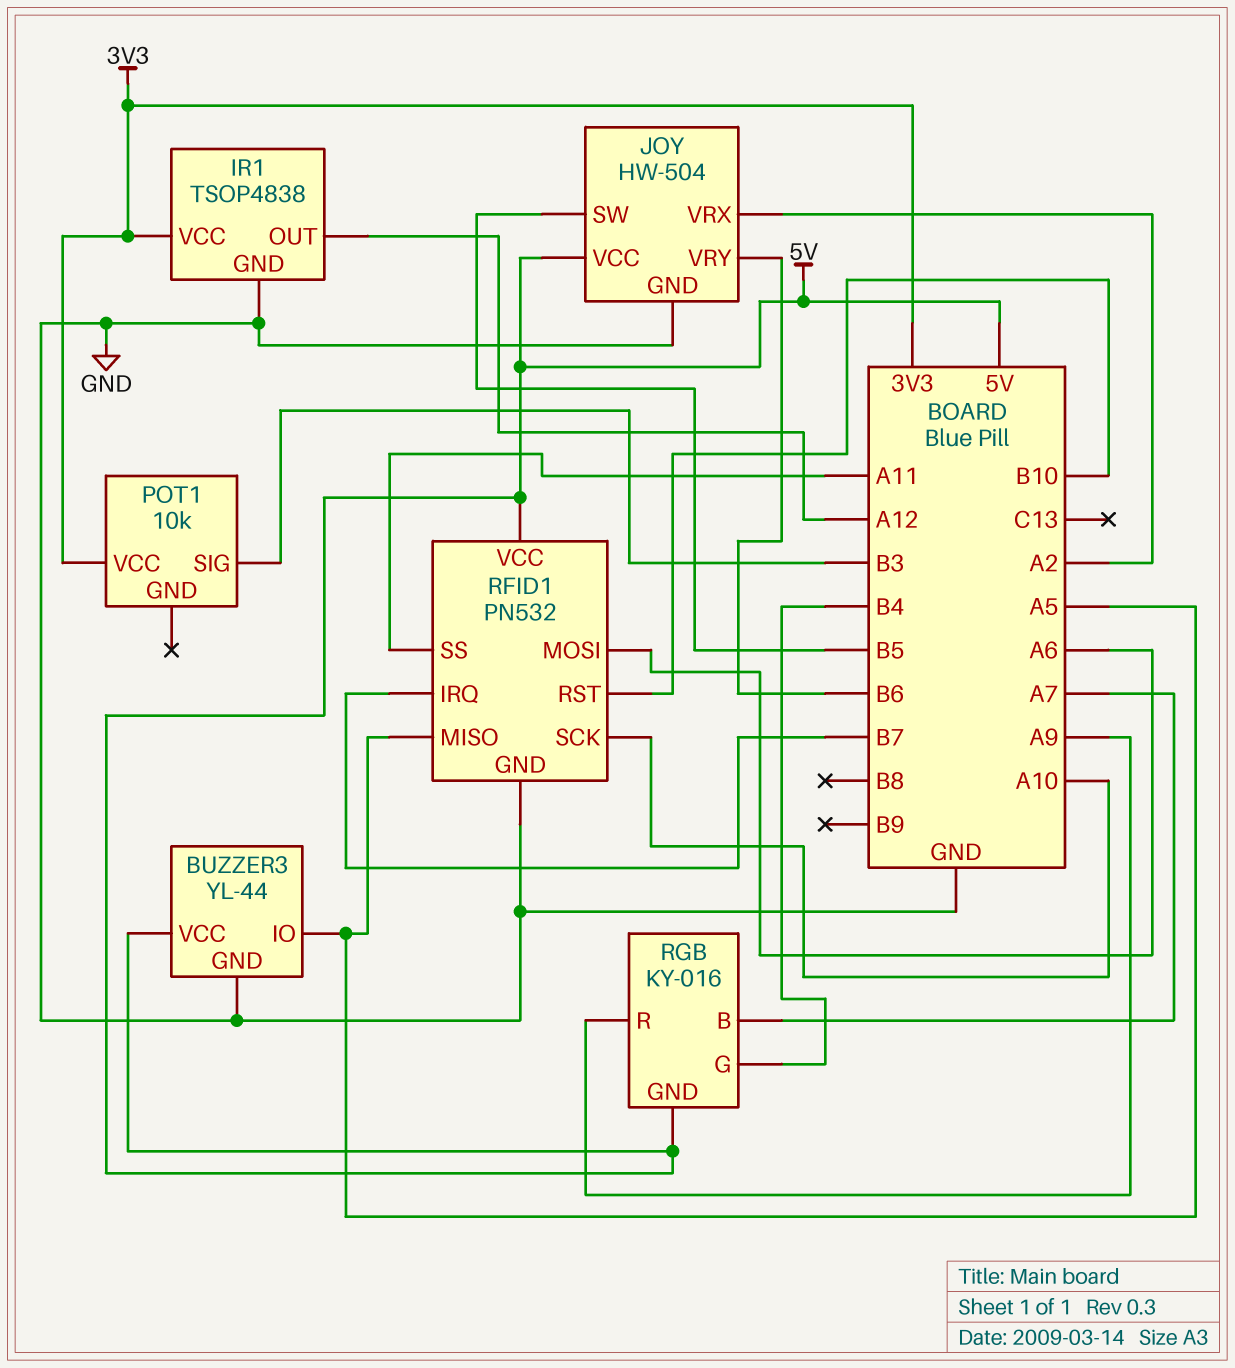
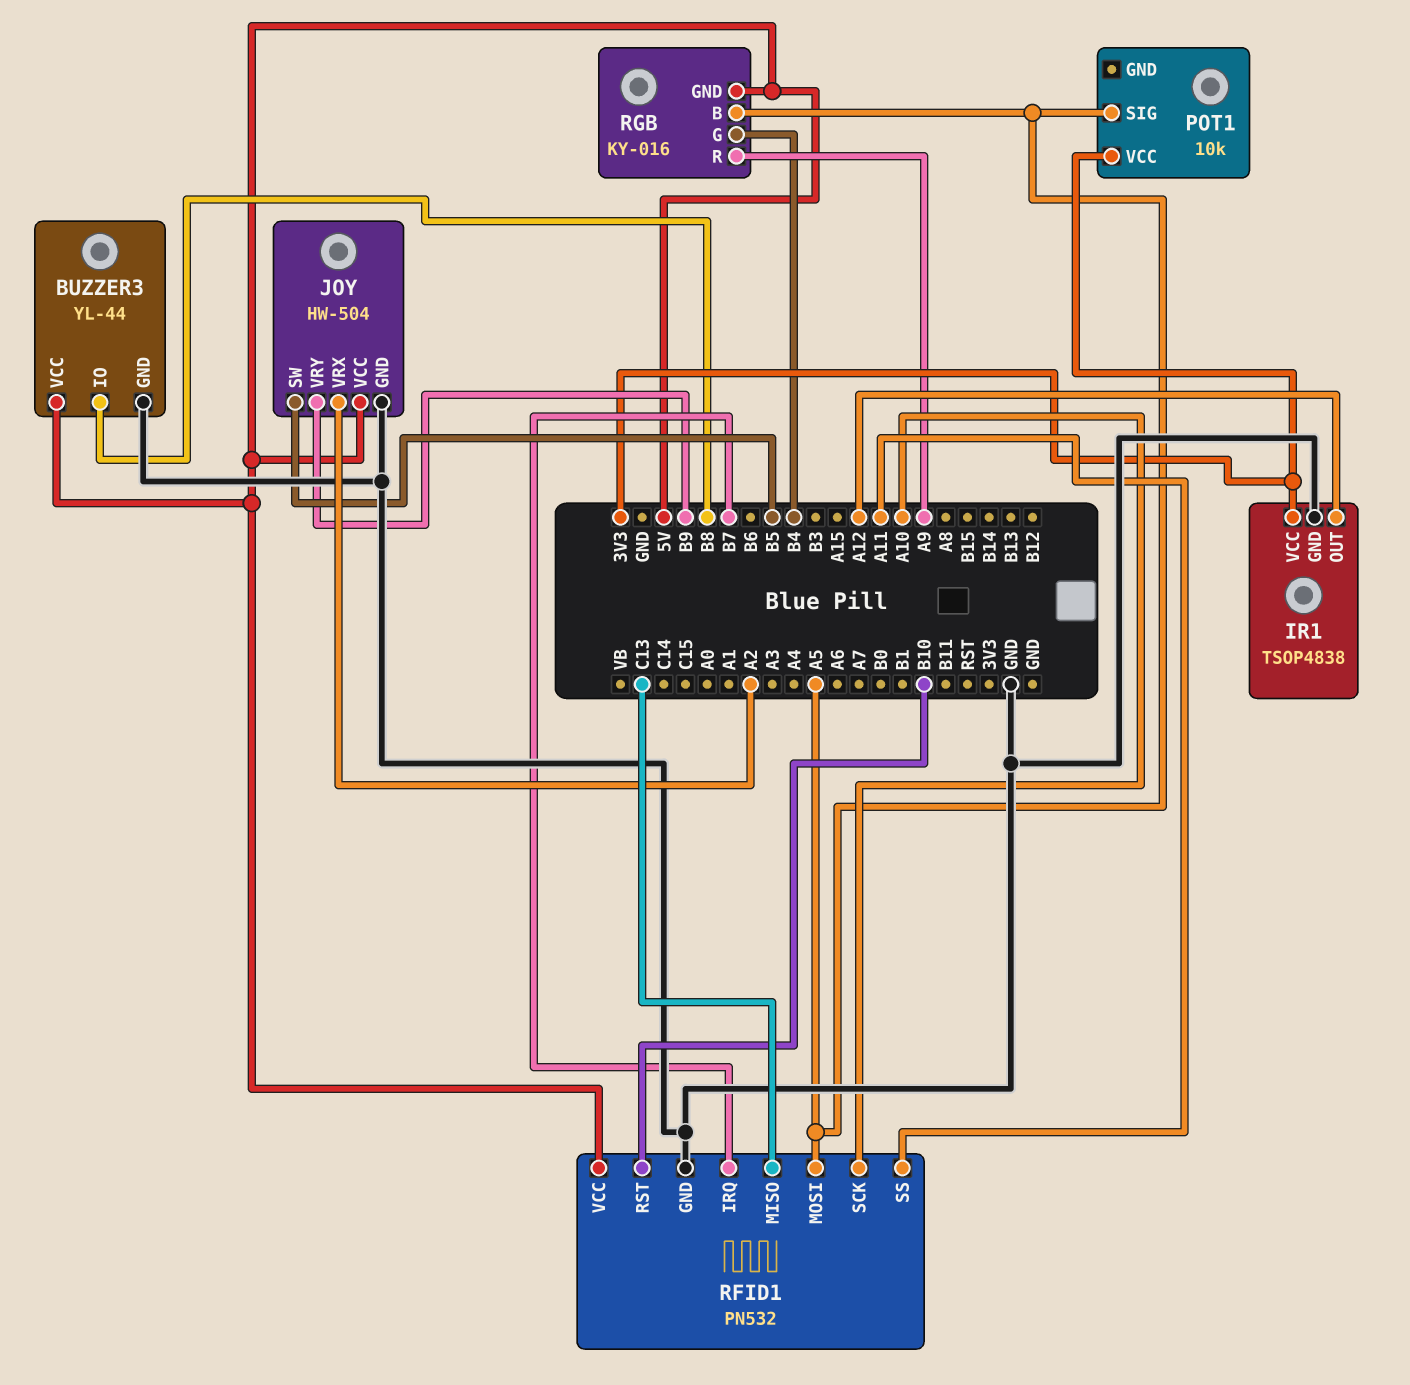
BUZZER3 pin IO: A5 -> B8
JOY pin VRY: B6 -> B9
POT1 pin SIG: B3 -> A5
RFID1 pin MISO: A5 -> C13
RFID1 pin MOSI: A6 -> A5
RGB pin B: A7 -> A5

